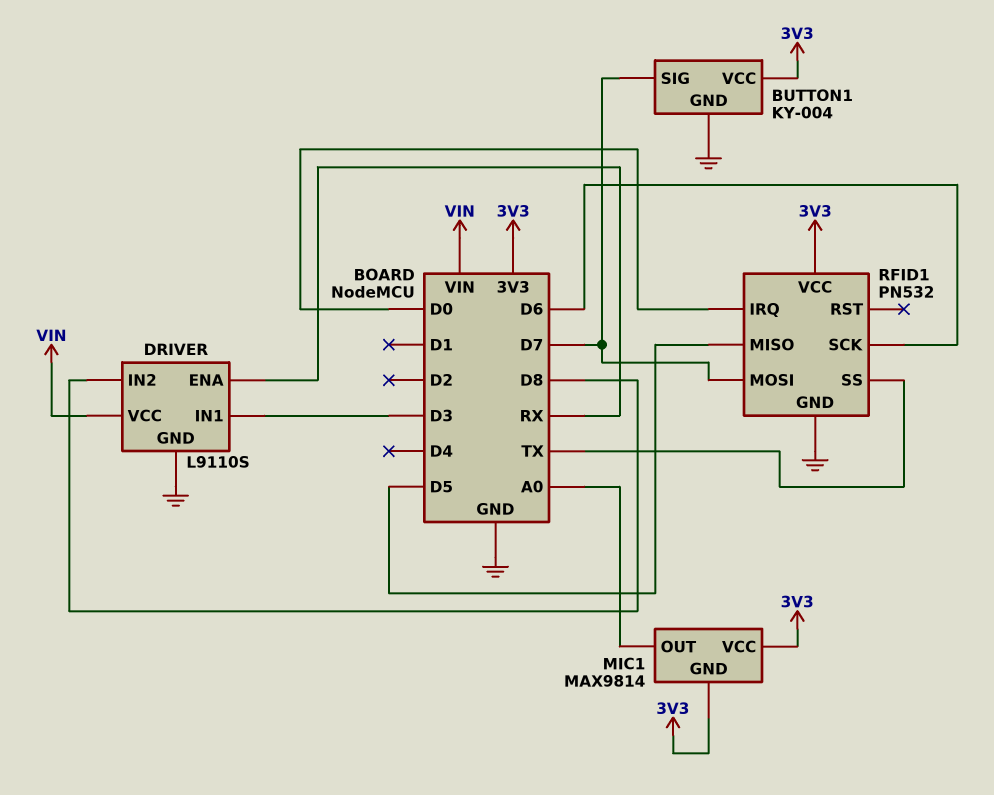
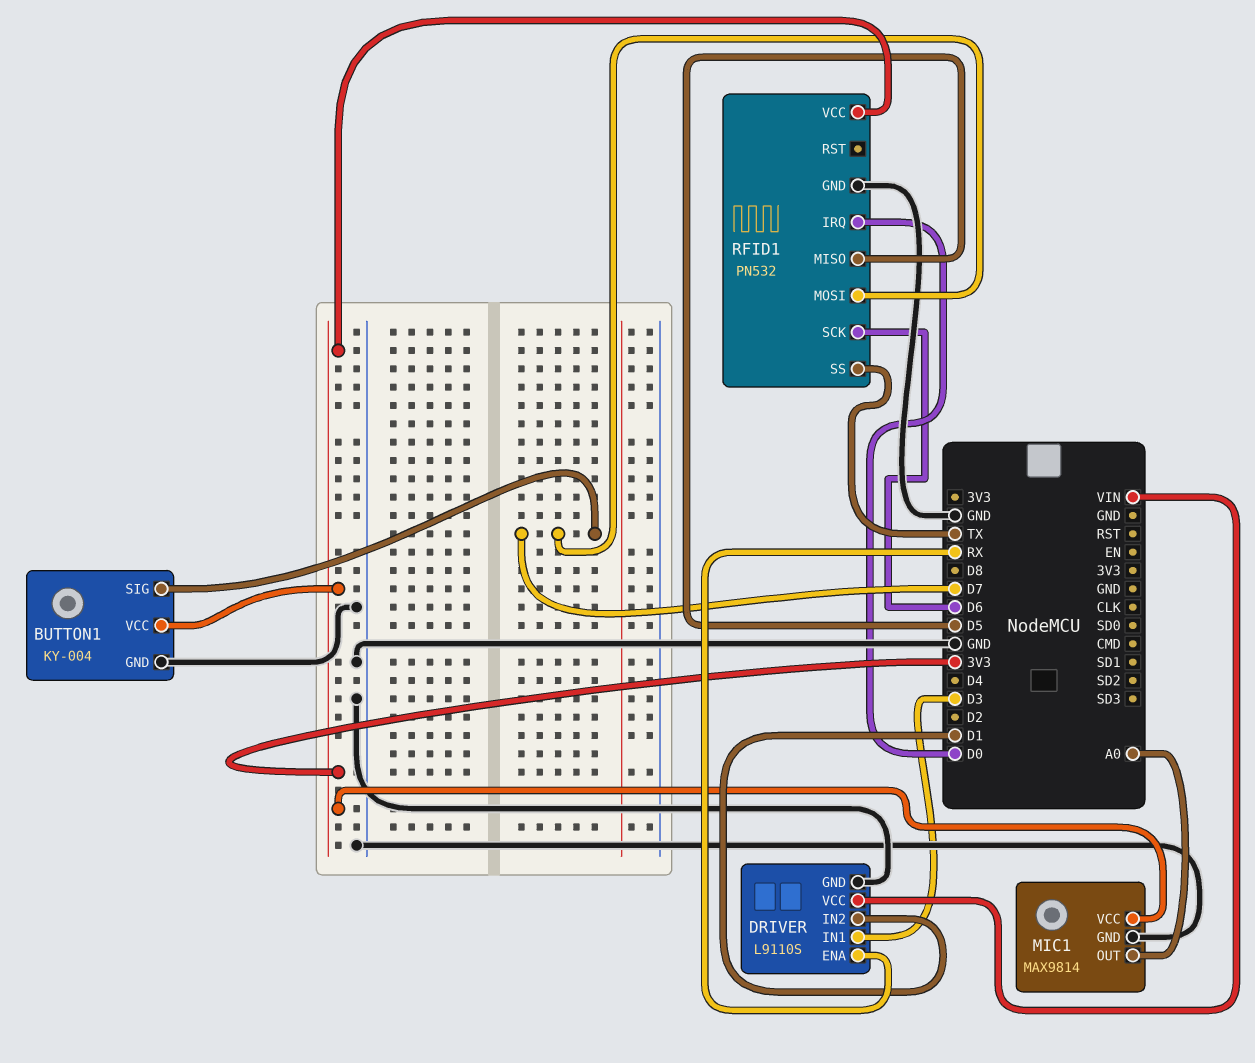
DRIVER pin IN2: D8 -> D1
MIC1 pin GND: 3V3 -> GND

